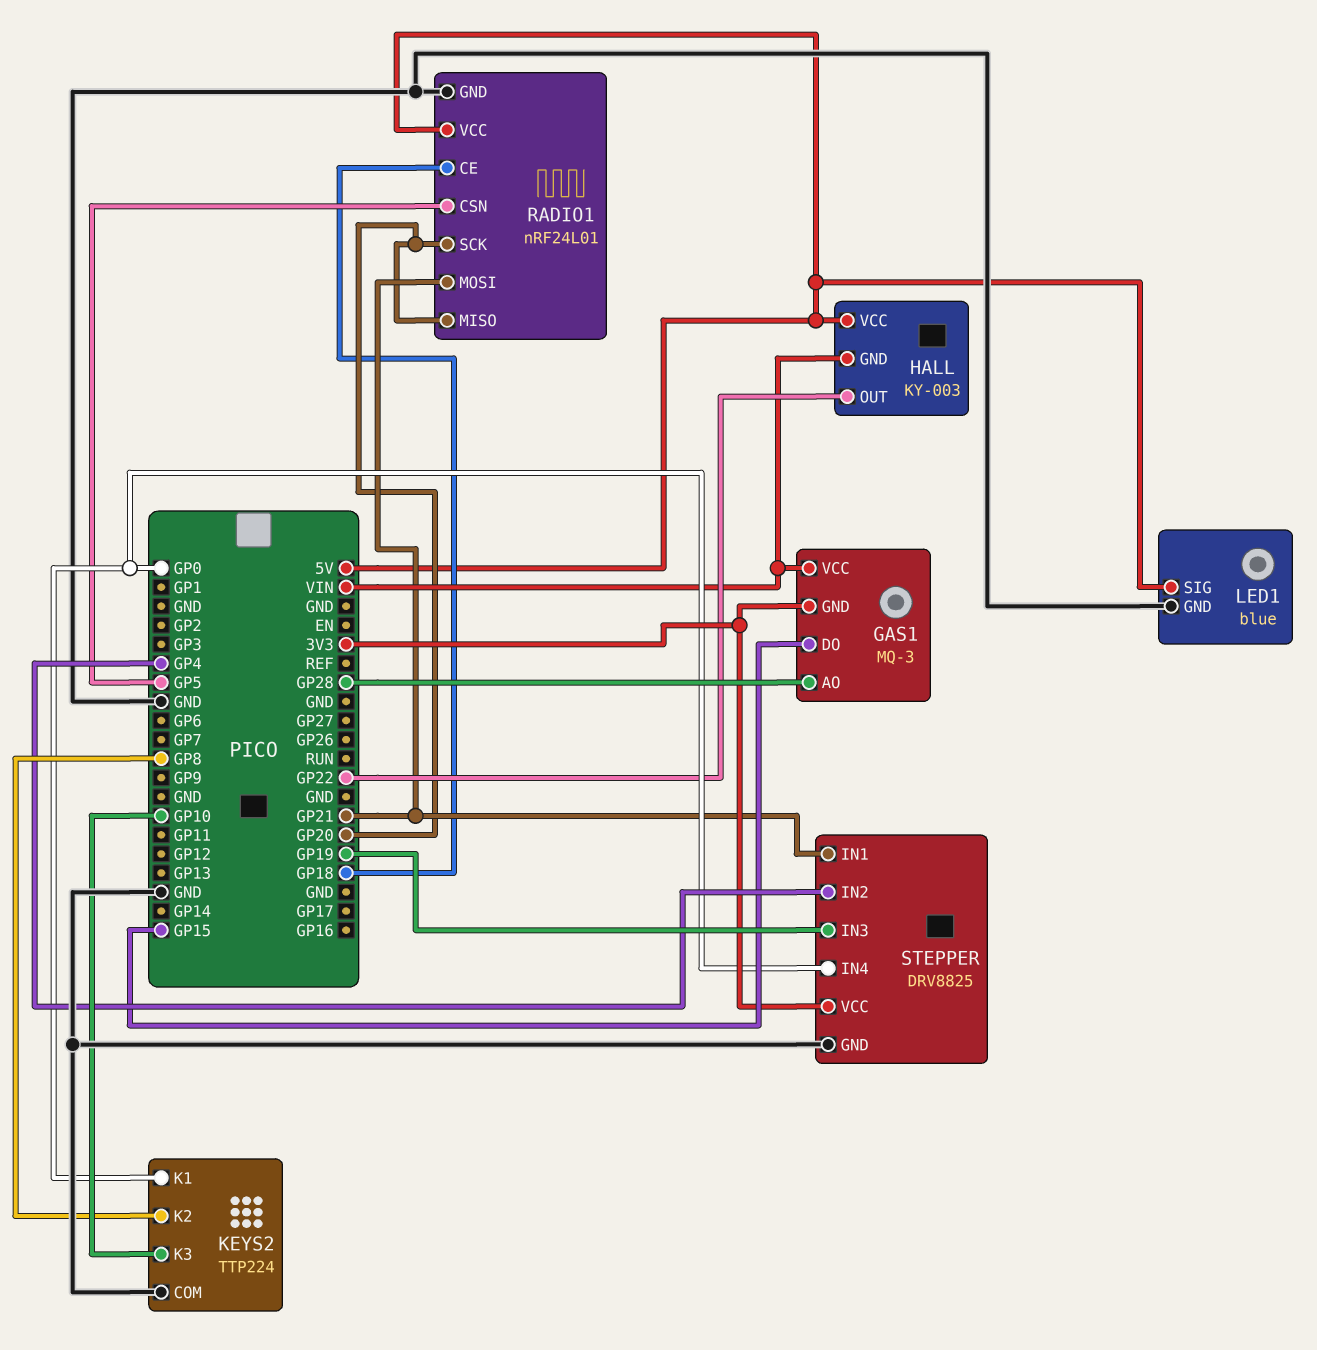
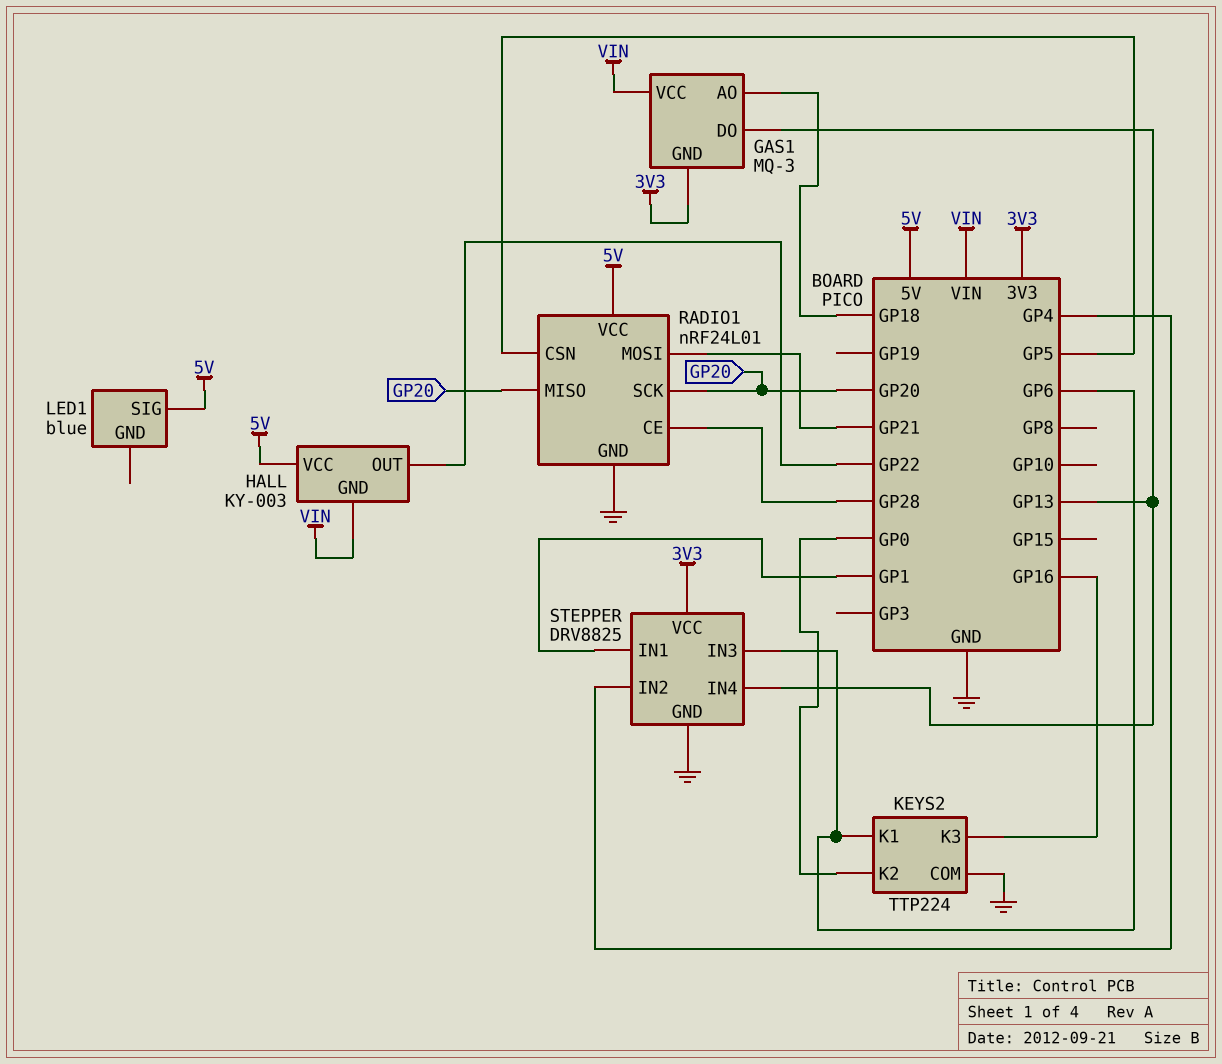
GAS1 pin AO: GP28 -> GP18
GAS1 pin DO: GP15 -> GP13
KEYS2 pin K1: GP0 -> GP6
KEYS2 pin K2: GP8 -> GP0
KEYS2 pin K3: GP10 -> GP16
LED1 pin GND: GND -> none
RADIO1 pin CE: GP18 -> GP28
STEPPER pin IN1: GP21 -> GP1
STEPPER pin IN3: GP19 -> GP6
STEPPER pin IN4: GP0 -> GP13

